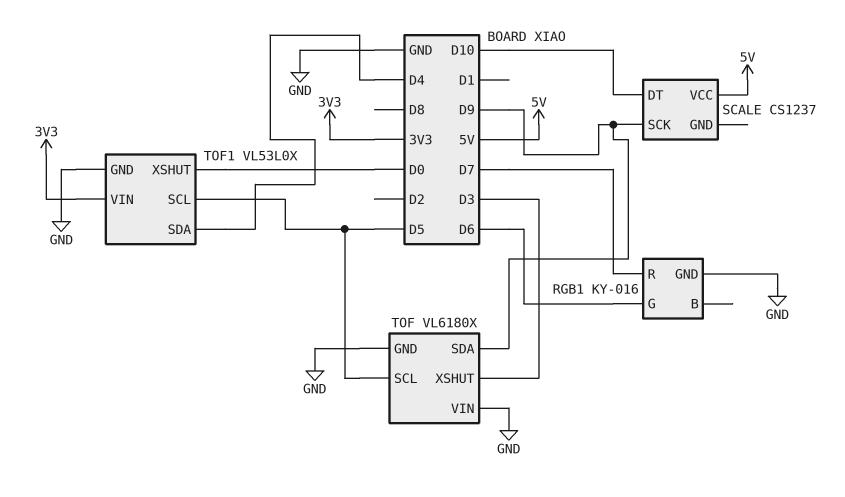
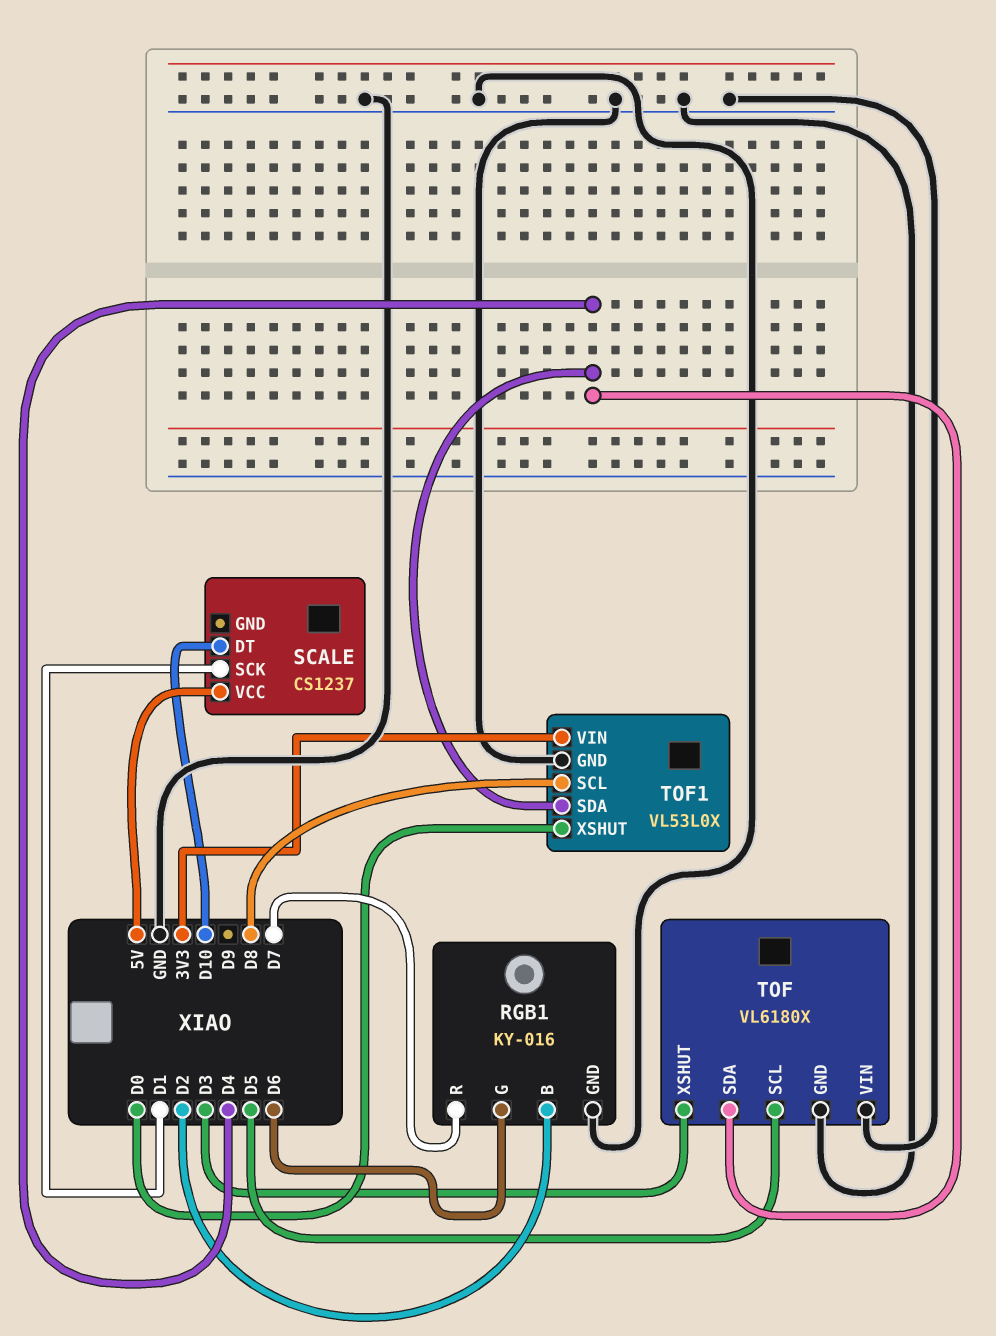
RGB1 pin B: none -> D2
SCALE pin SCK: D9 -> D1
TOF pin SDA: D9 -> D4
TOF1 pin SCL: D5 -> D8

